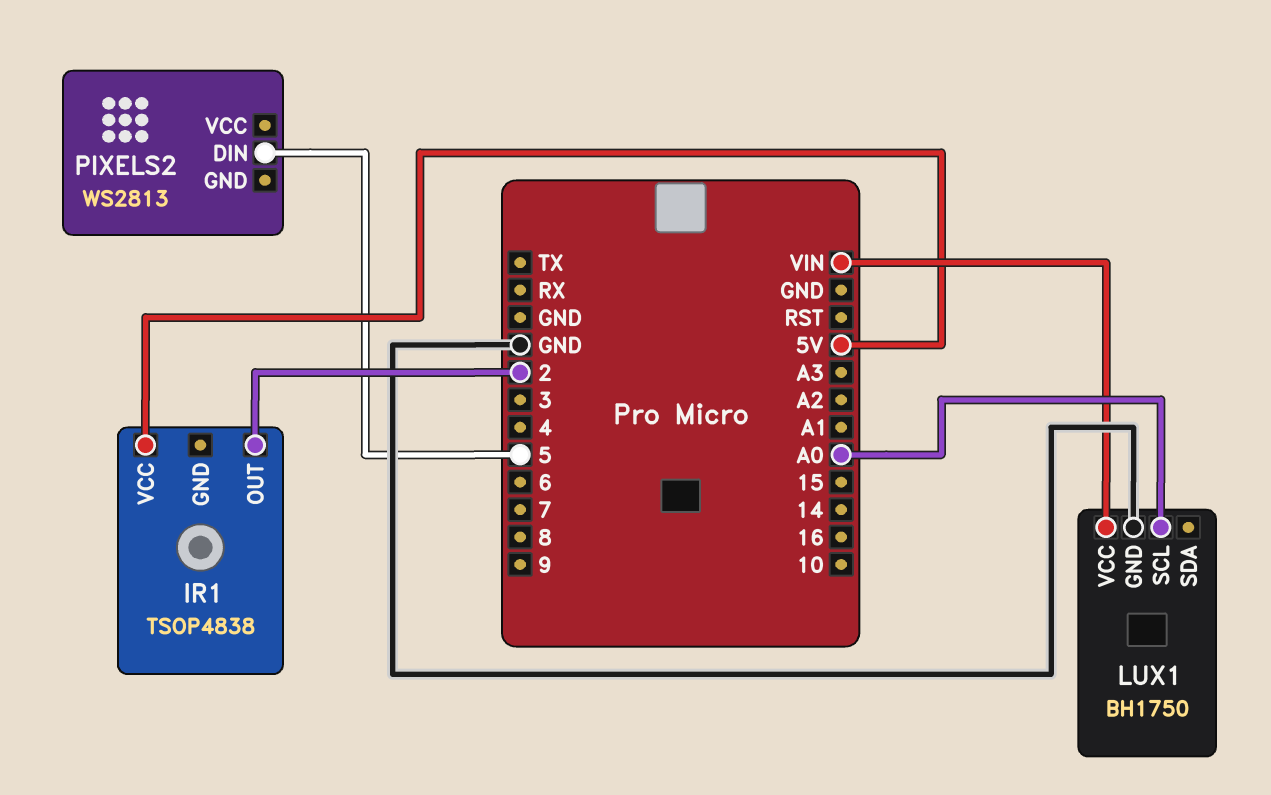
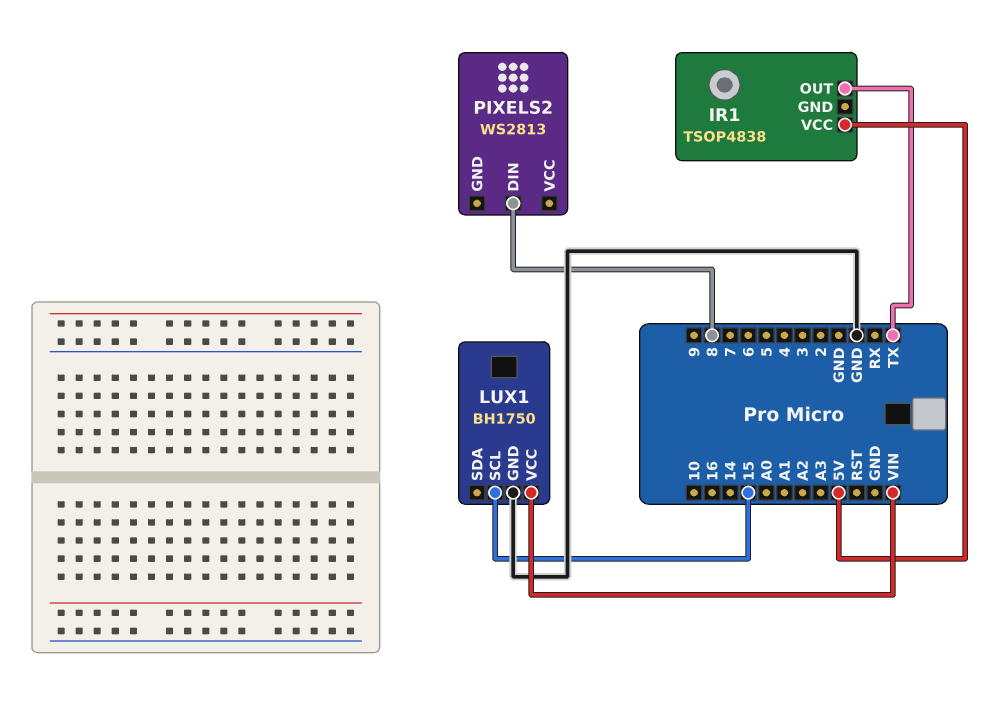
IR1 pin OUT: 2 -> TX
LUX1 pin SCL: A0 -> 15
PIXELS2 pin DIN: 5 -> 8

